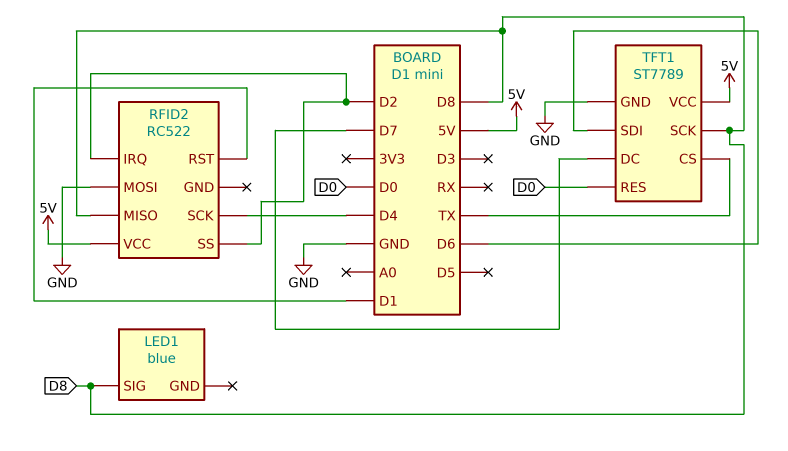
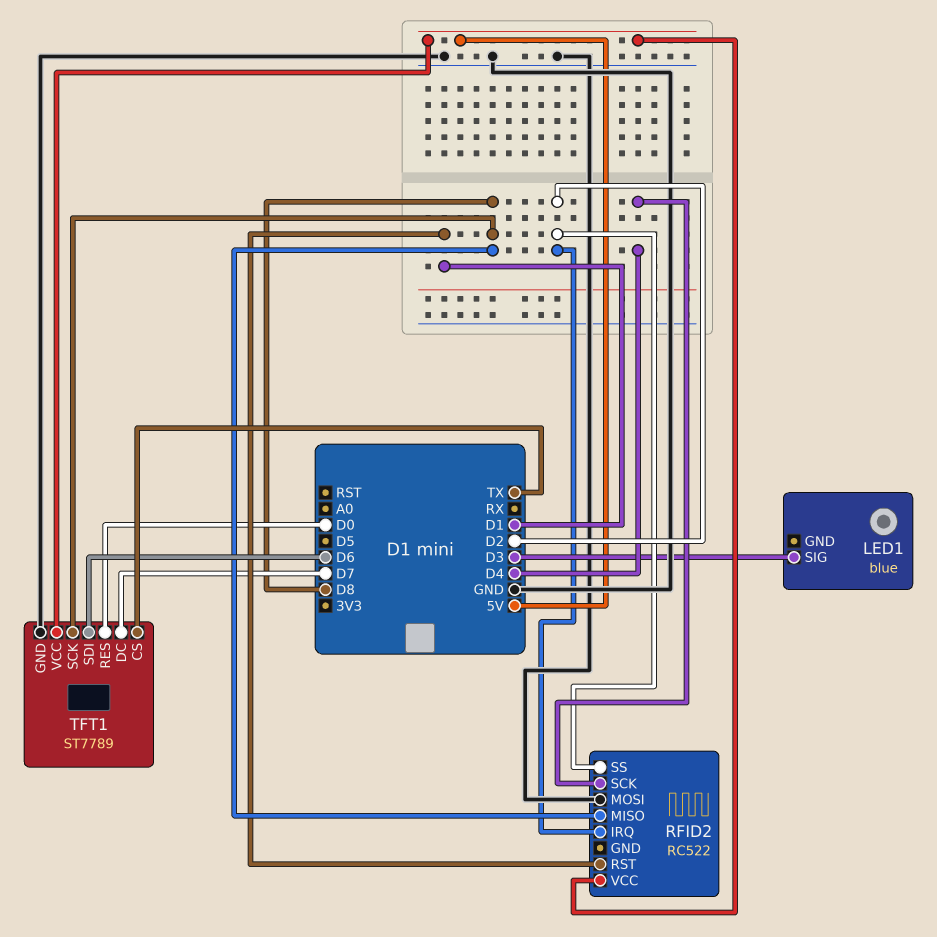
LED1 pin SIG: D8 -> D3

